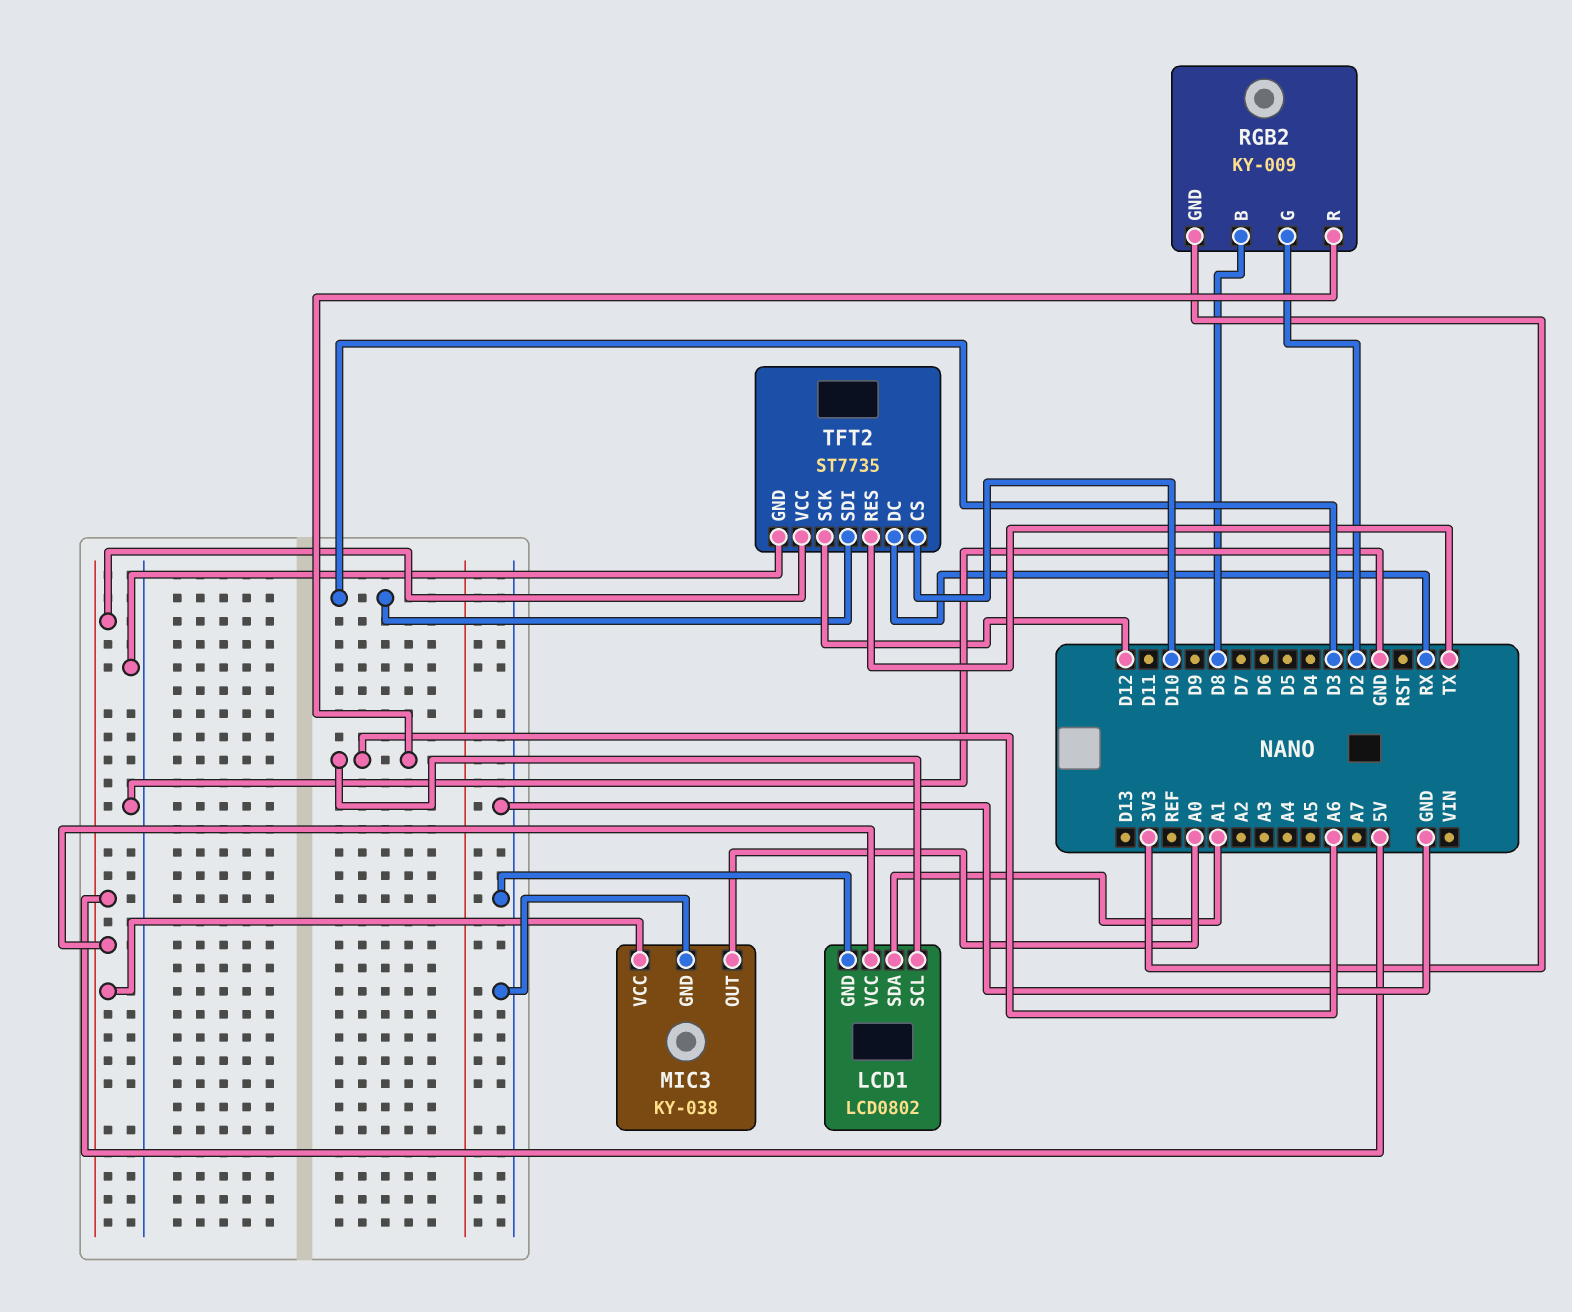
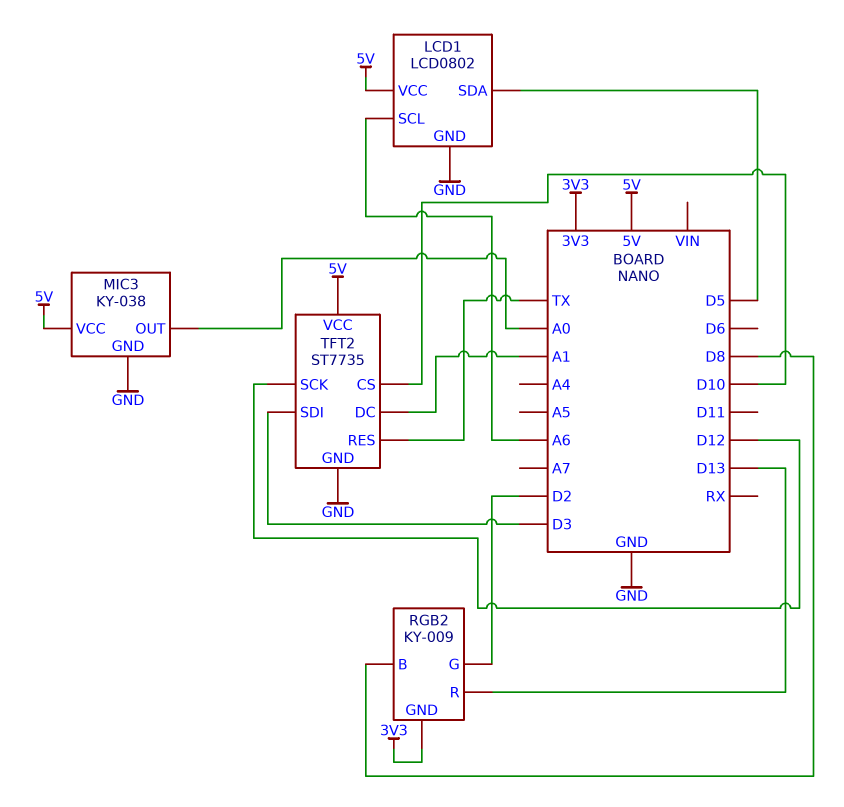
LCD1 pin SDA: A1 -> D5
RGB2 pin R: A6 -> D13
TFT2 pin DC: RX -> A1

